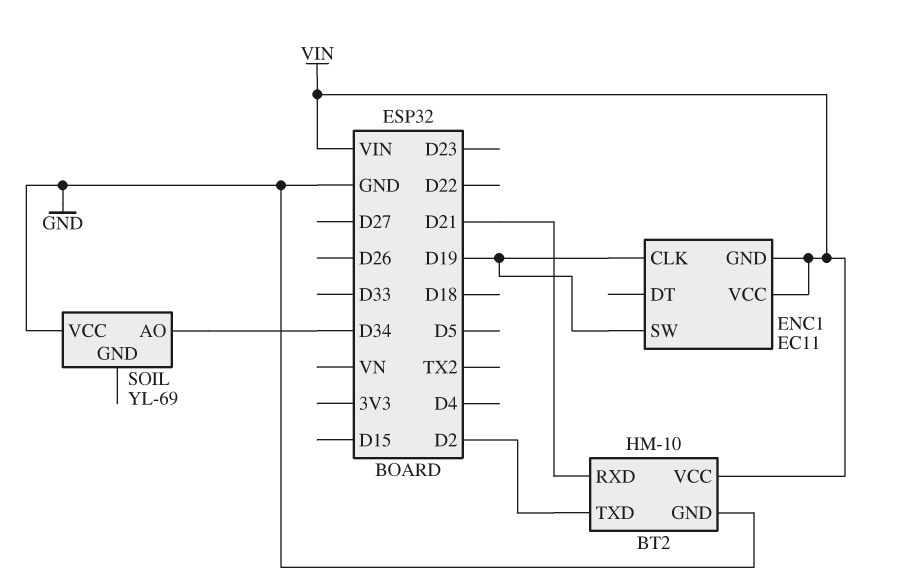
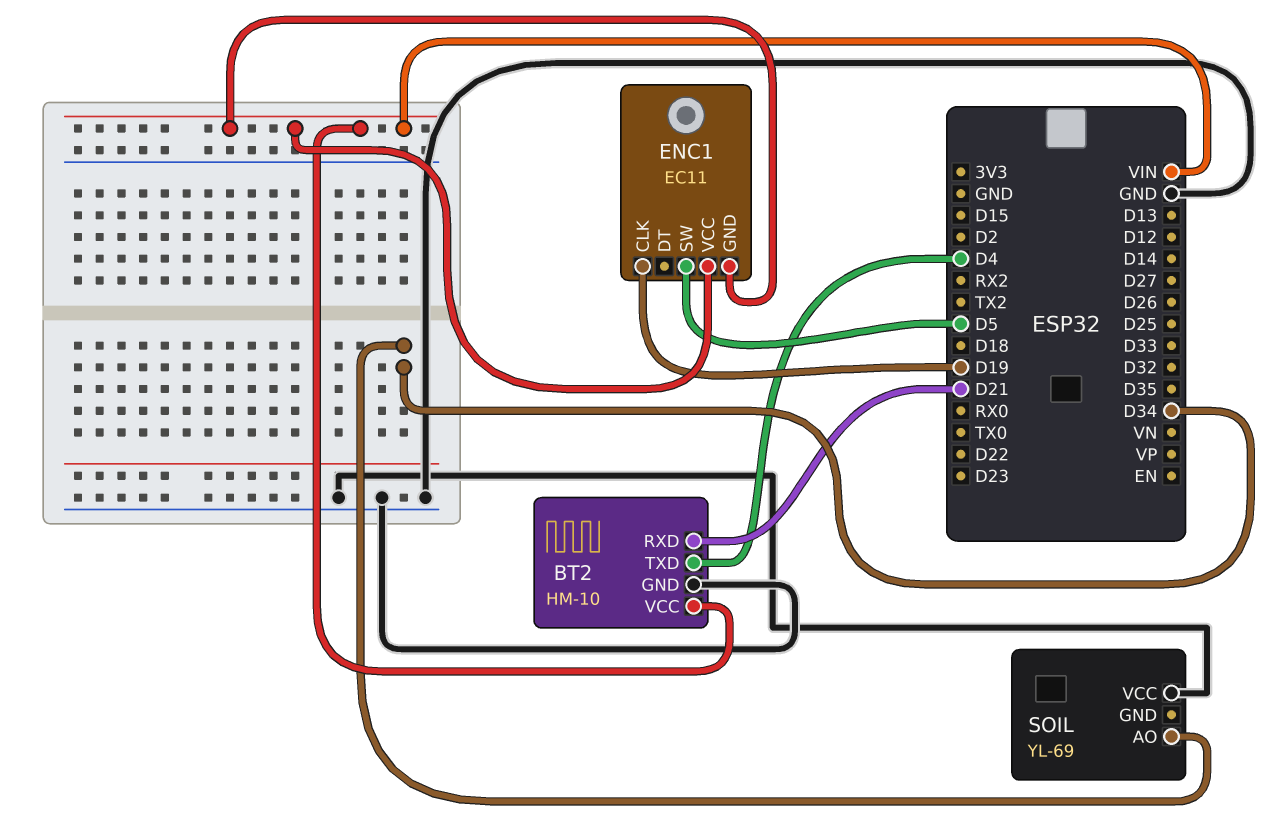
BT2 pin TXD: D2 -> D4
ENC1 pin SW: D19 -> D5

